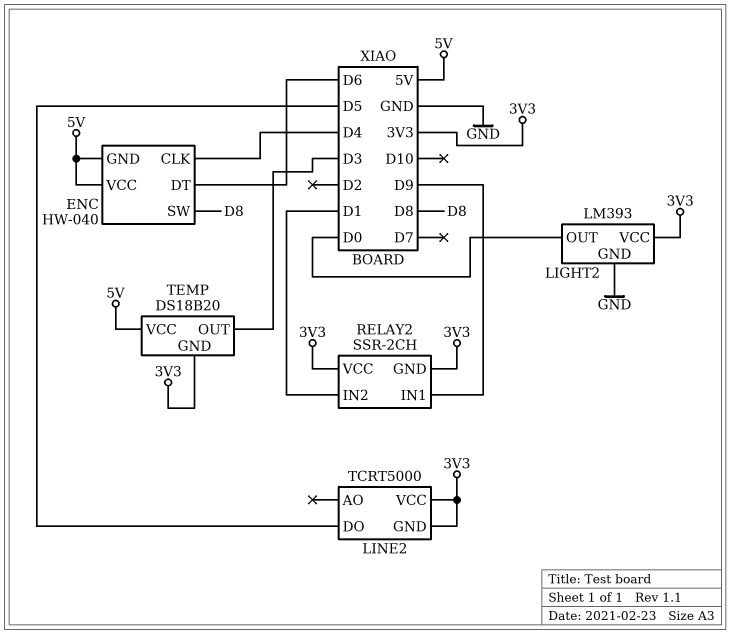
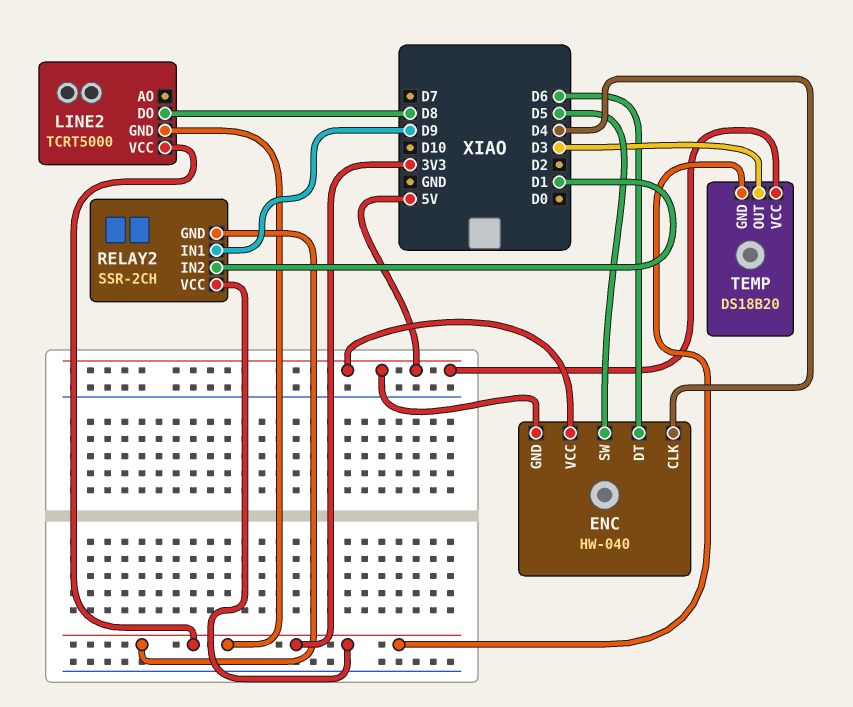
ENC pin SW: D8 -> D5
LIGHT2: LM393 -> none
LIGHT2 pin GND: GND -> none
LIGHT2 pin OUT: D0 -> none
LIGHT2 pin VCC: 3V3 -> none
LINE2 pin DO: D5 -> D8

